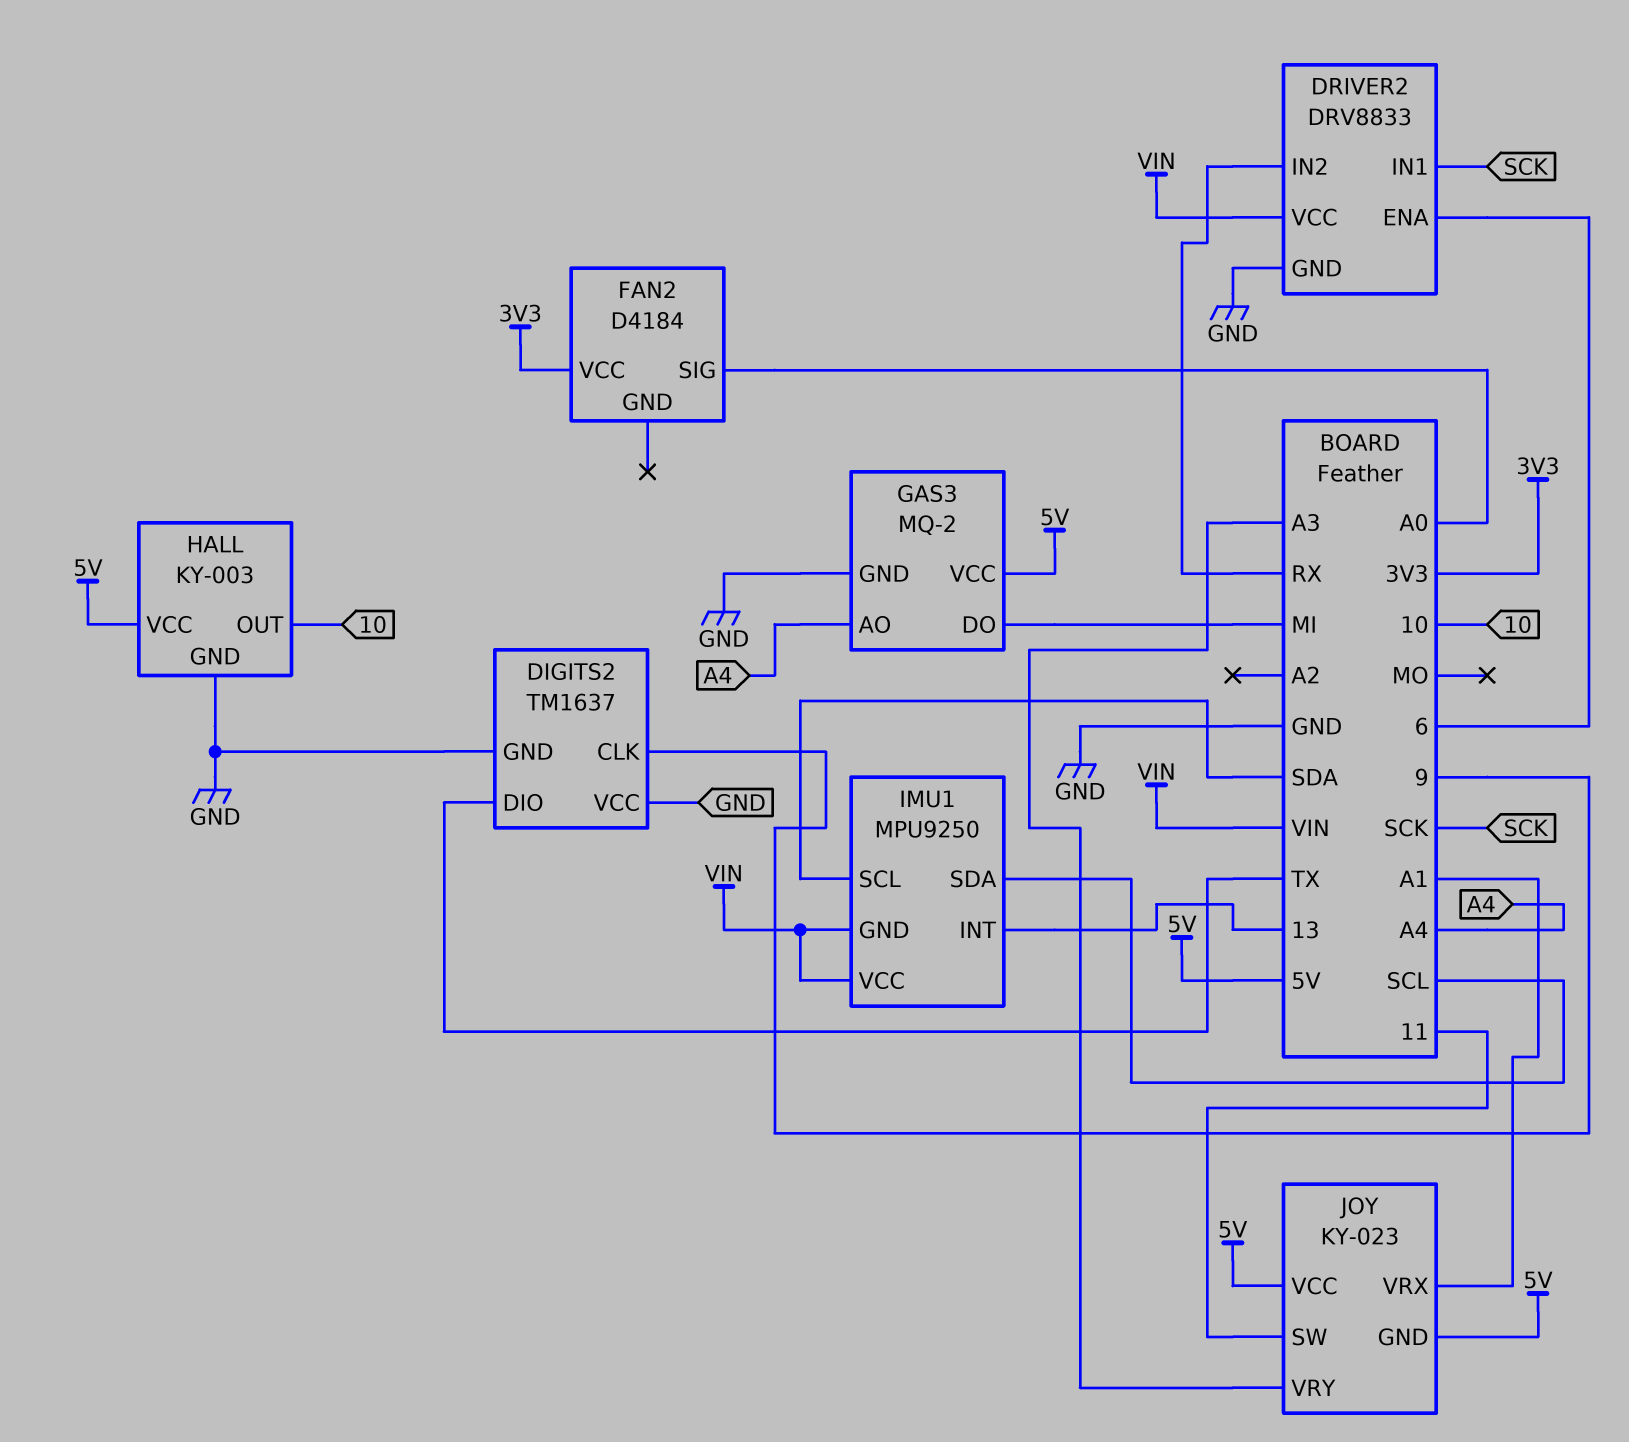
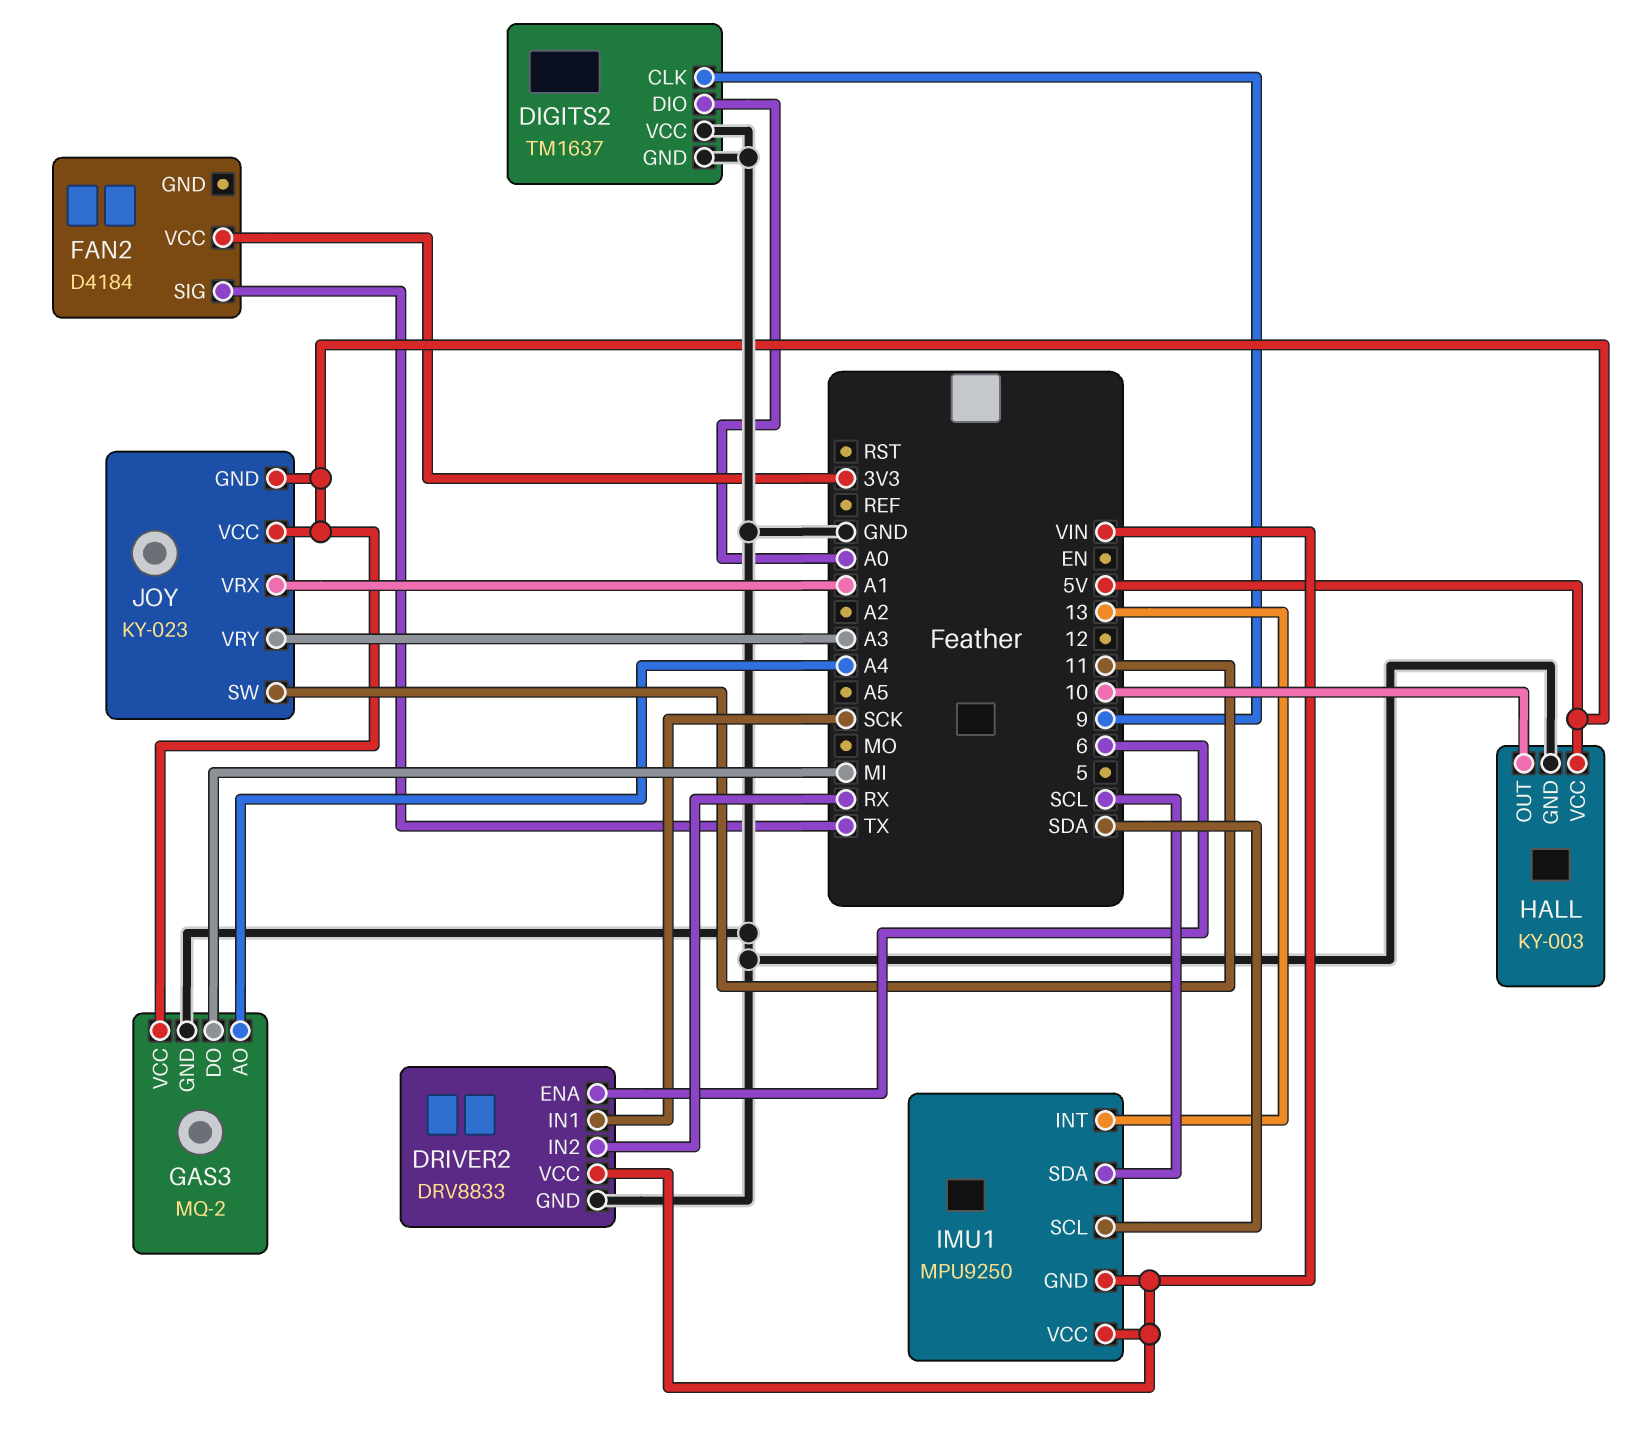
DIGITS2 pin DIO: TX -> A0
FAN2 pin SIG: A0 -> TX

